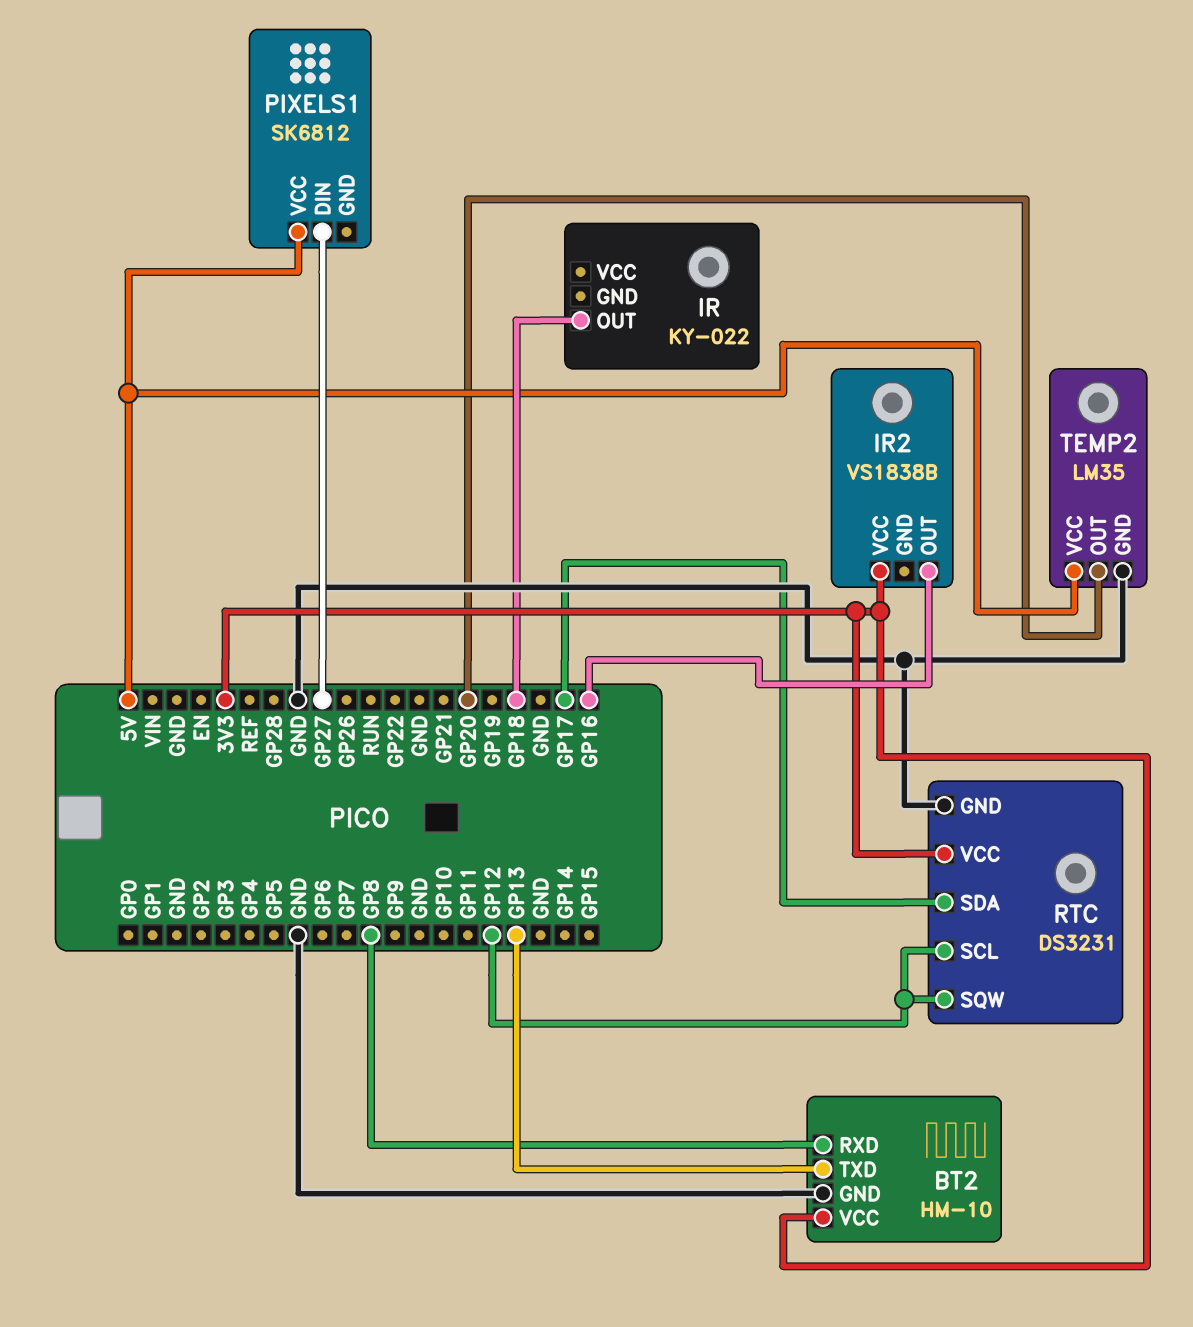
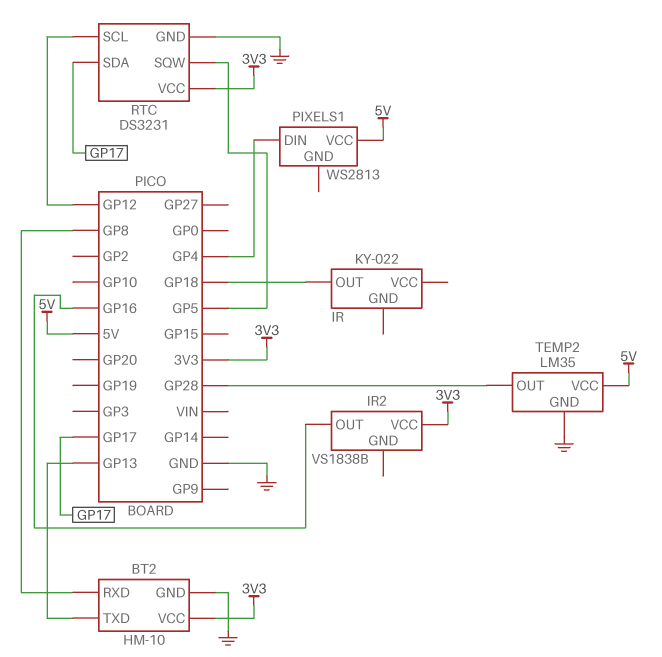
PIXELS1: SK6812 -> WS2813
PIXELS1 pin DIN: GP27 -> GP4
RTC pin SQW: GP12 -> GP5
TEMP2 pin OUT: GP20 -> GP28

